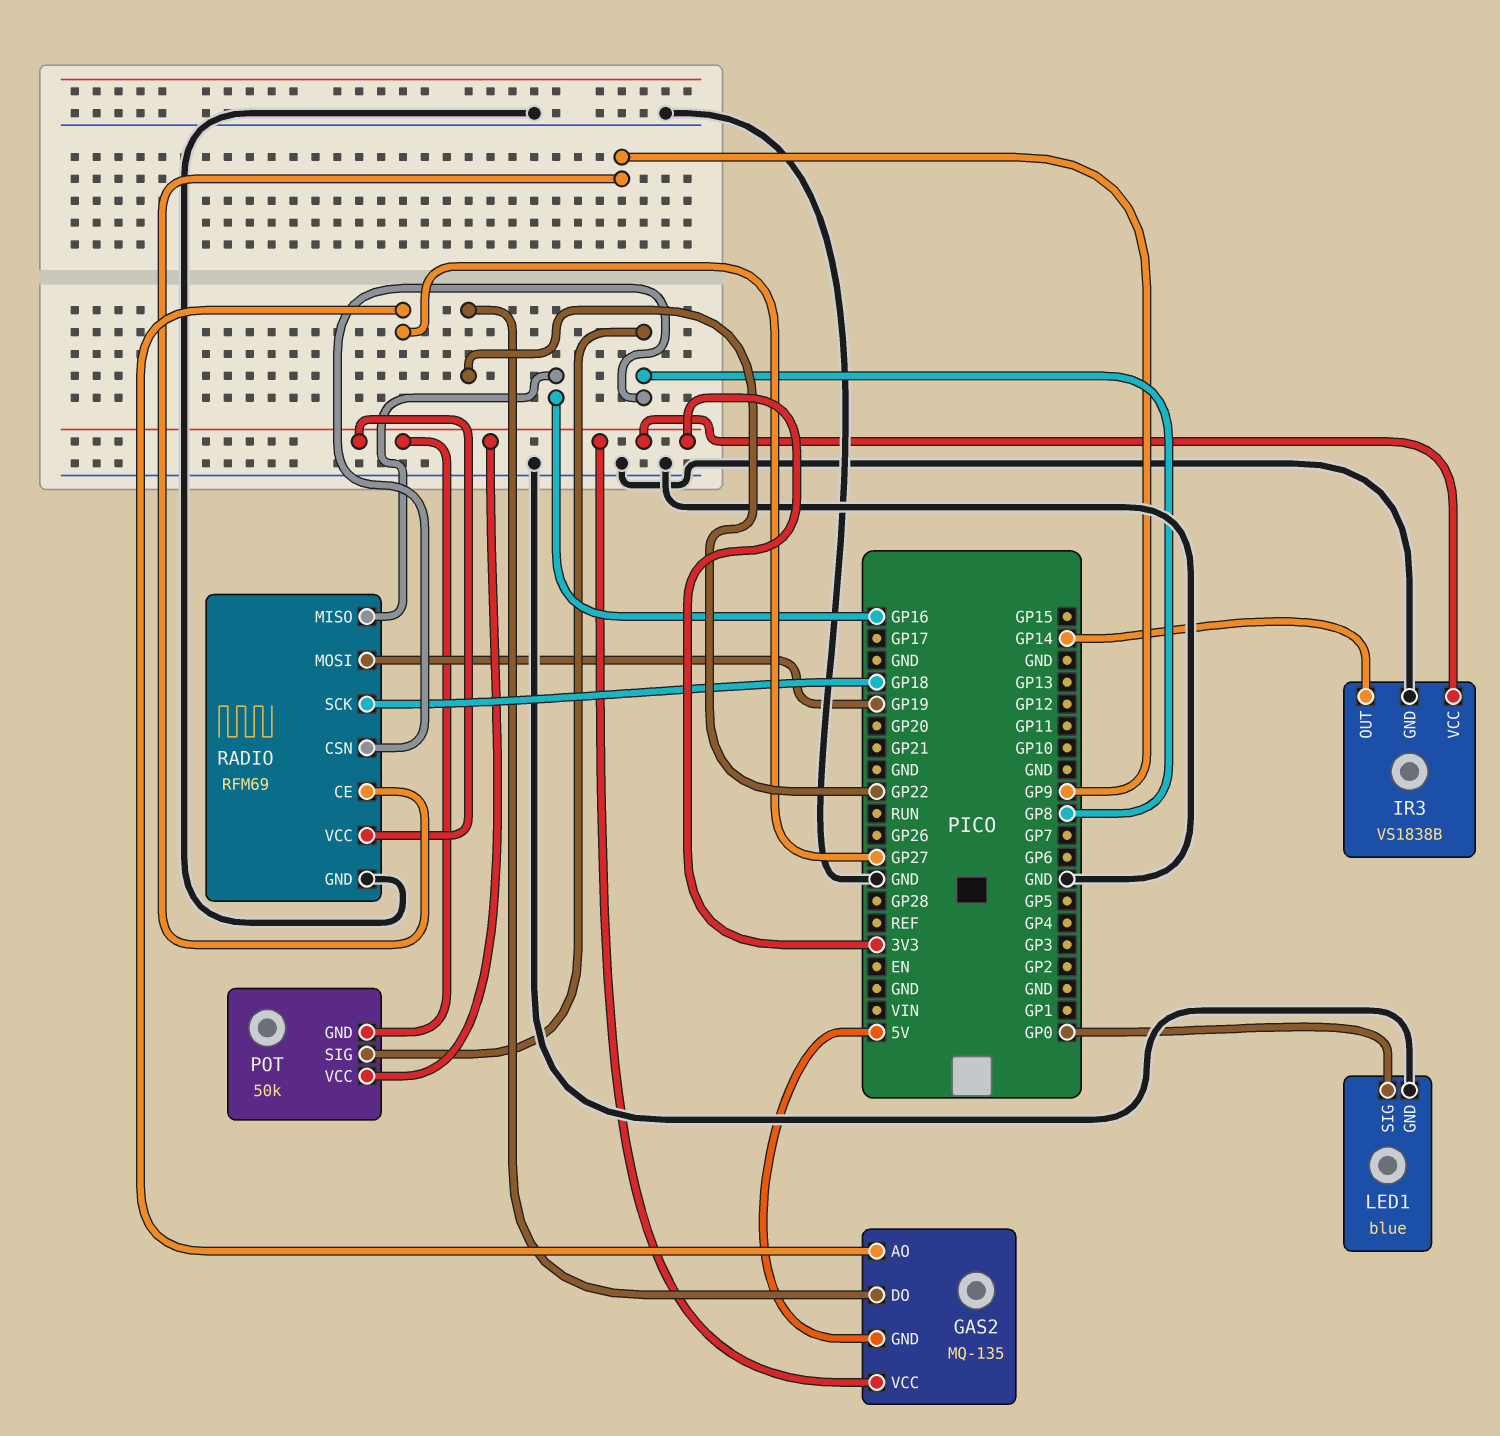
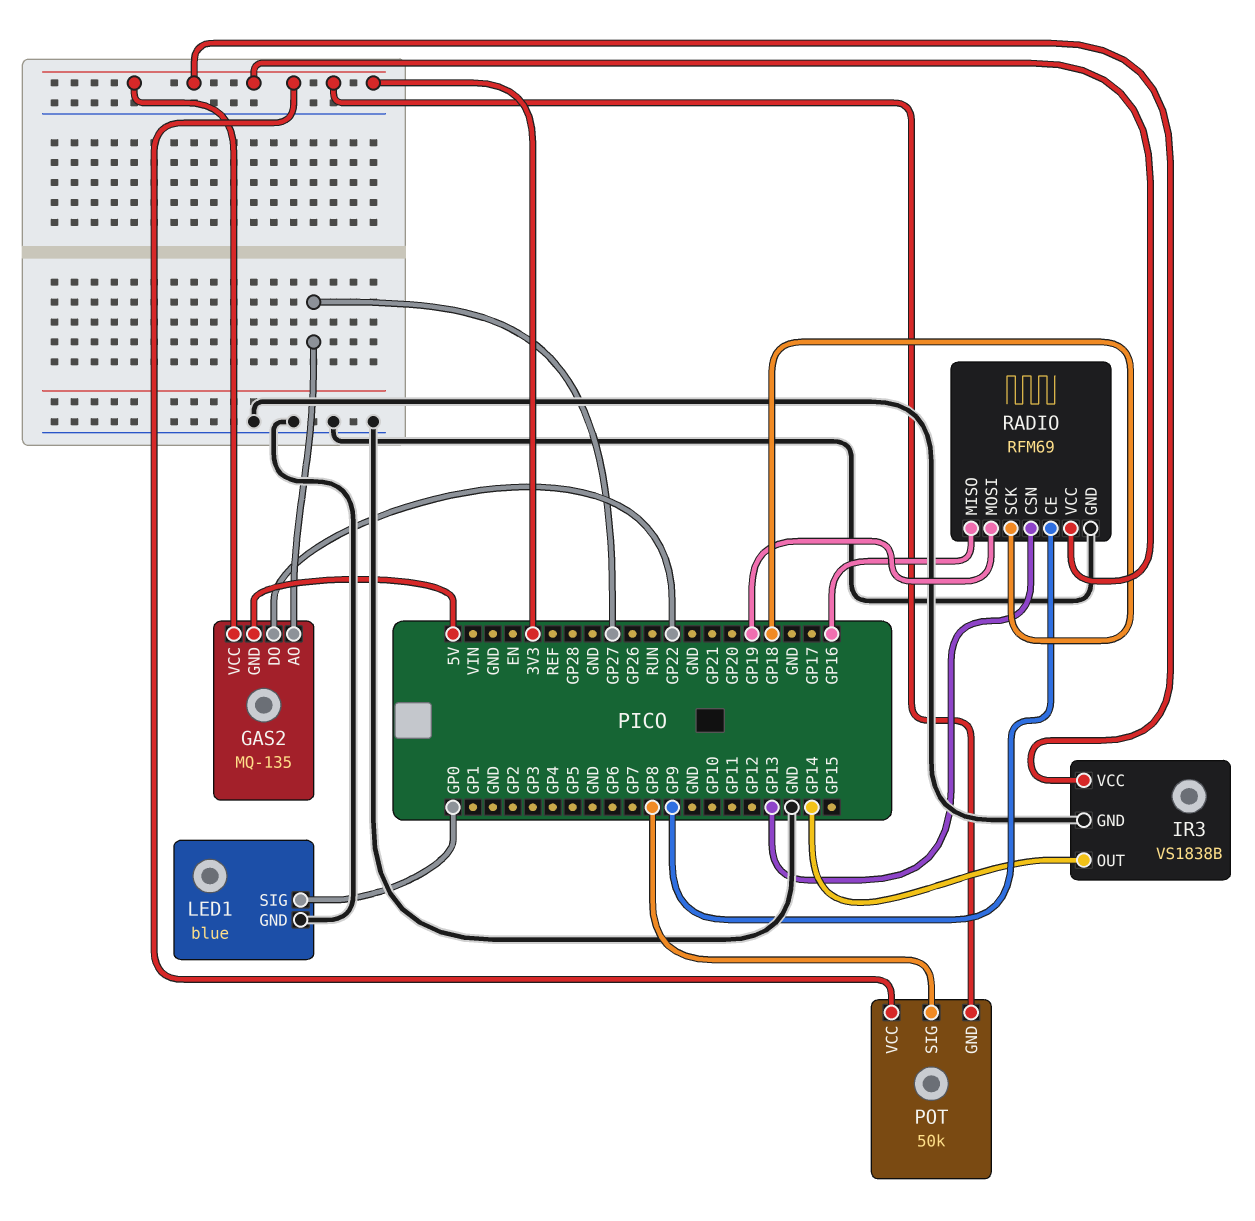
RADIO pin CSN: GP8 -> GP13

